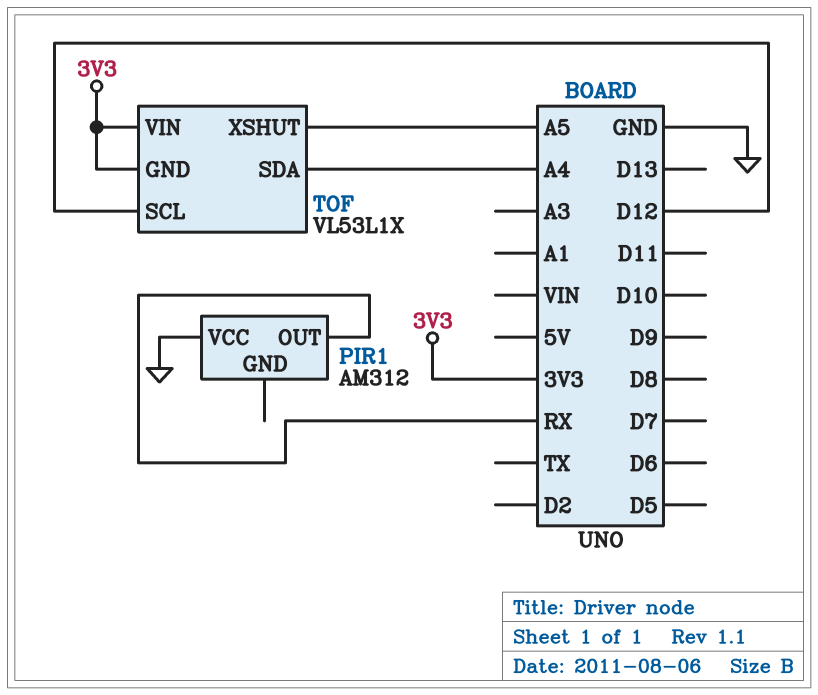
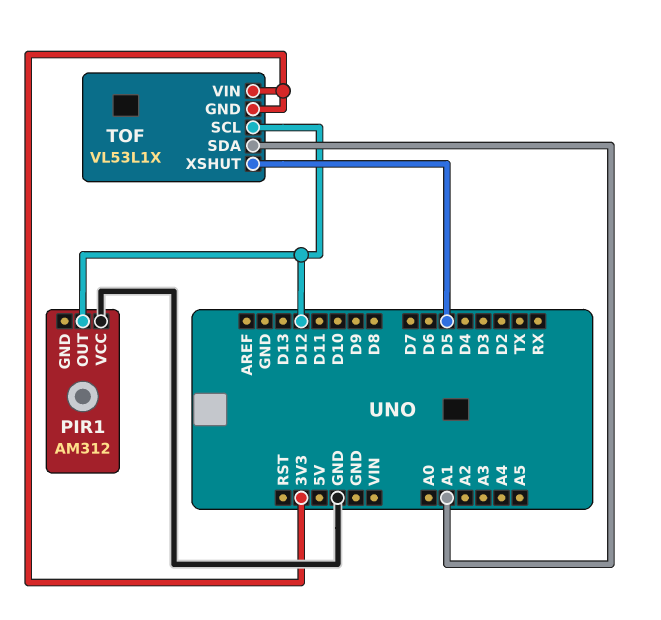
PIR1 pin OUT: RX -> D12
TOF pin SDA: A4 -> A1
TOF pin XSHUT: A5 -> D5

